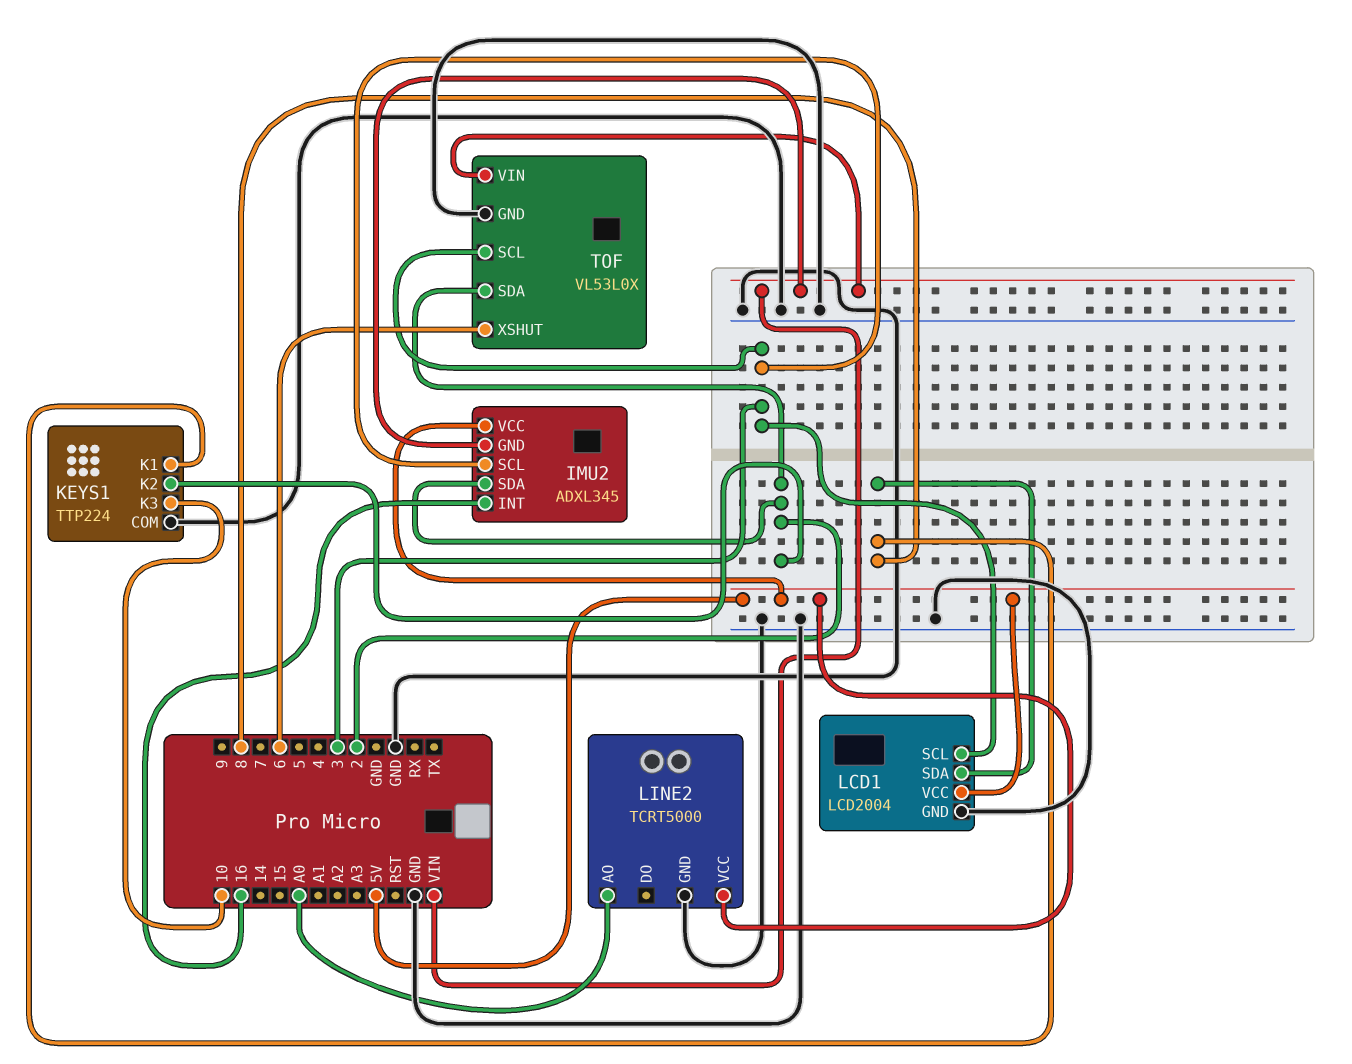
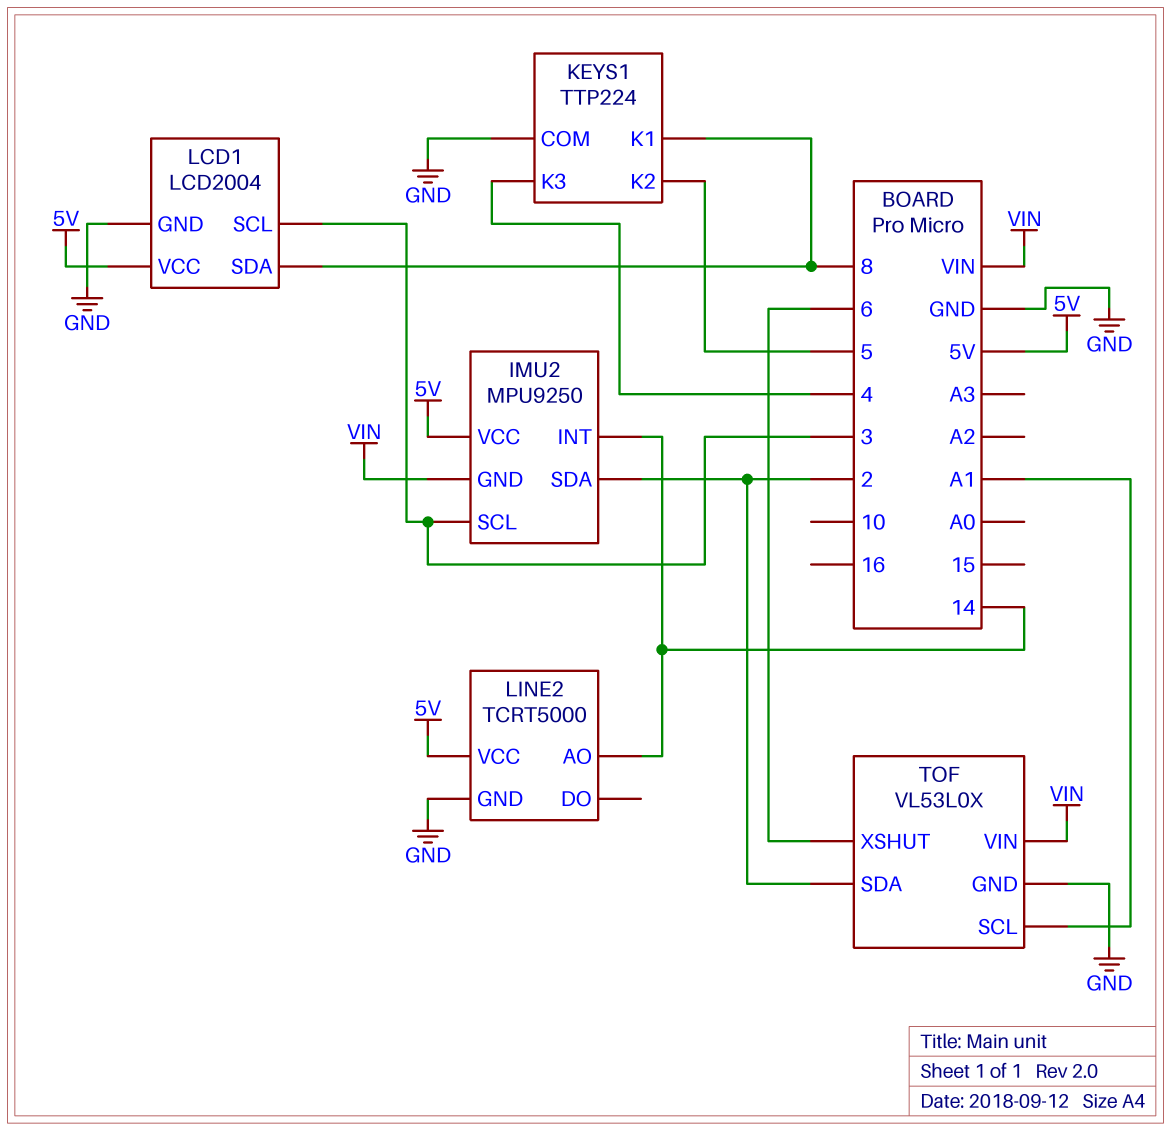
IMU2: ADXL345 -> MPU9250
IMU2 pin INT: 16 -> 14
KEYS1 pin K2: 2 -> 5
KEYS1 pin K3: 10 -> 4
LINE2 pin AO: A0 -> 14
TOF pin SCL: 3 -> A1

